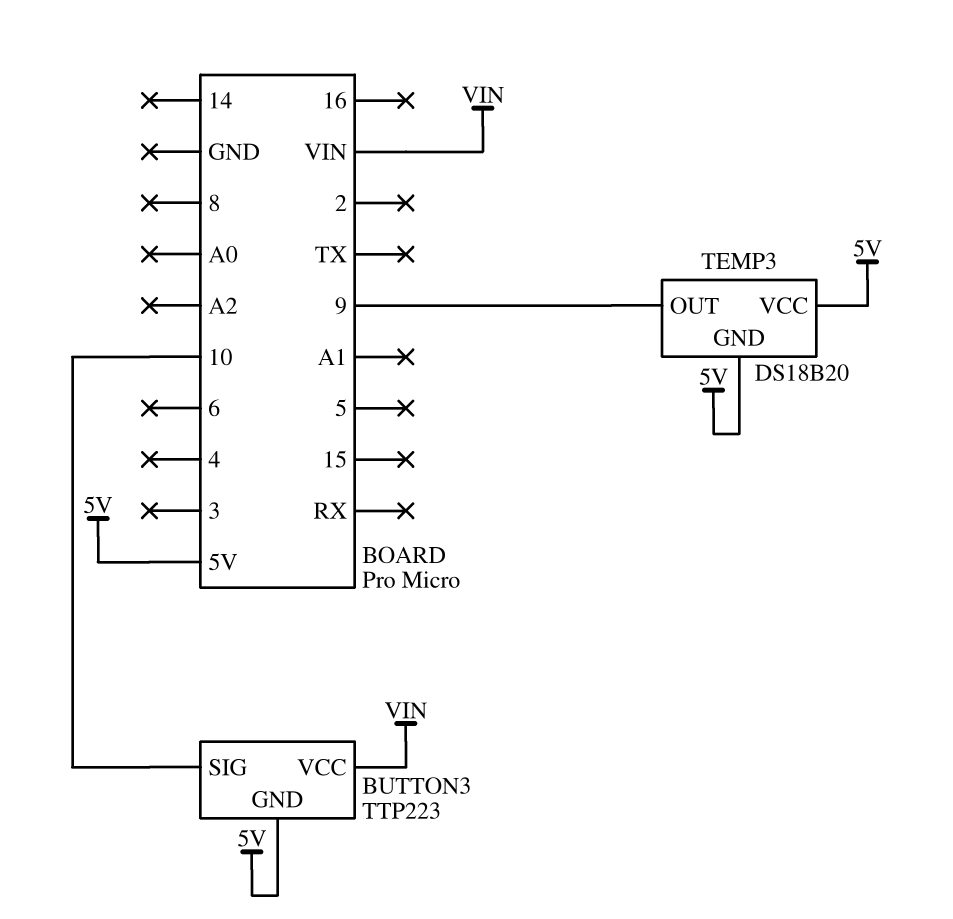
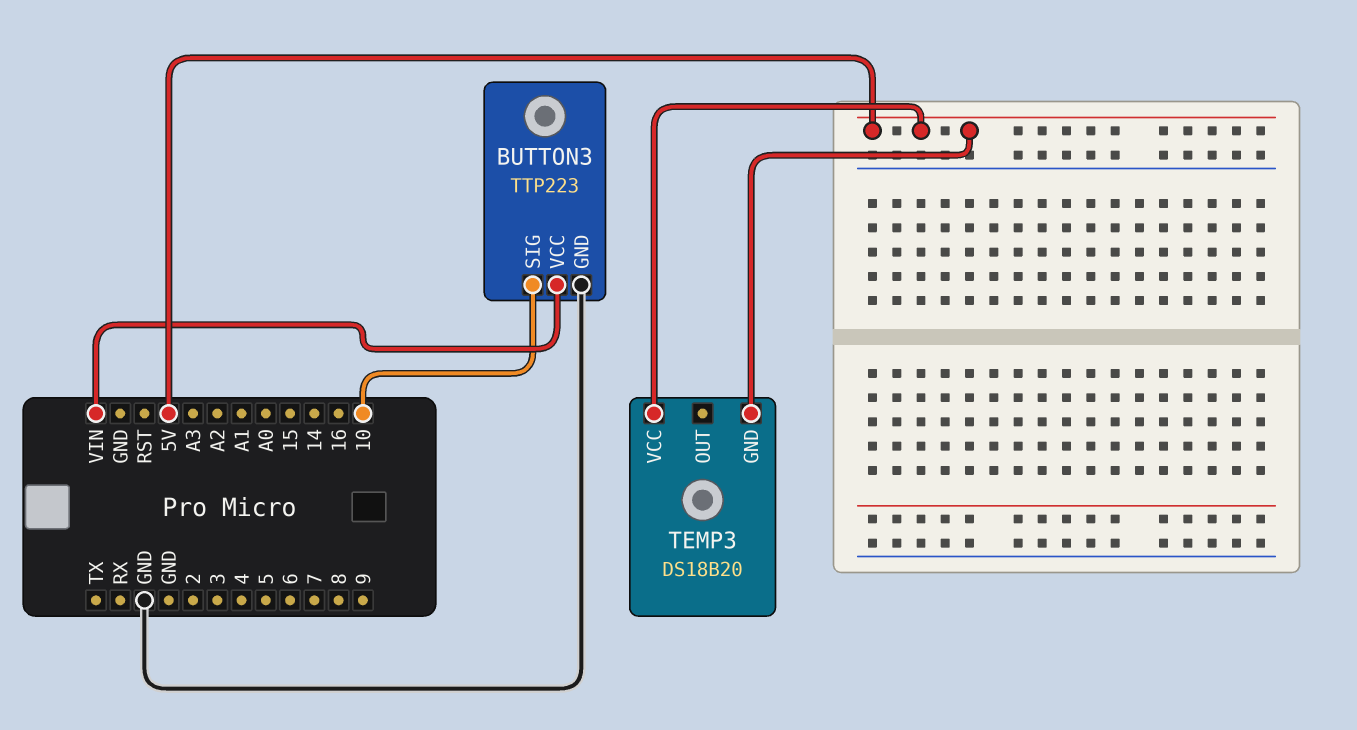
BUTTON3 pin GND: 5V -> GND
TEMP3 pin OUT: 9 -> none

